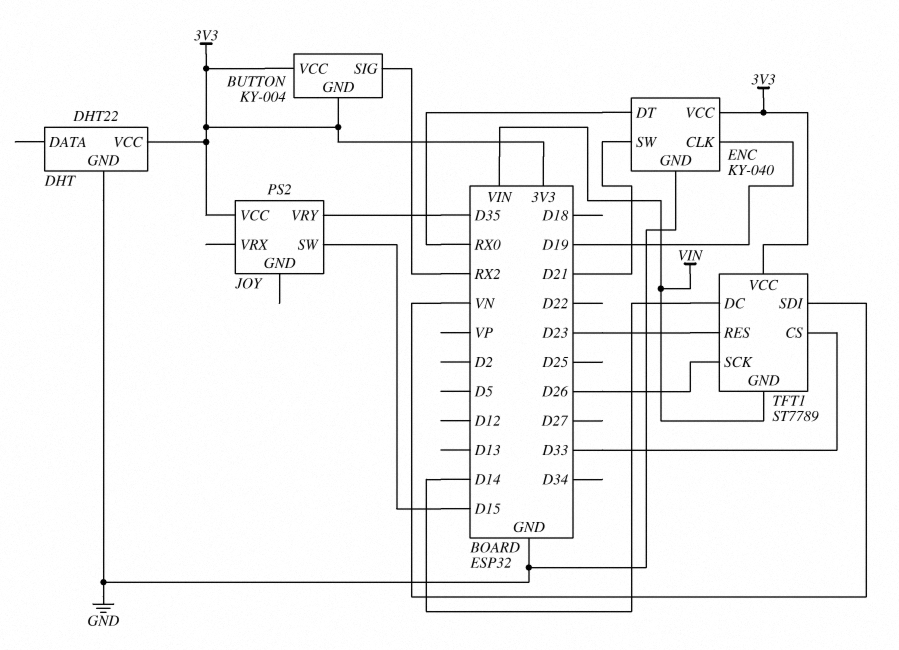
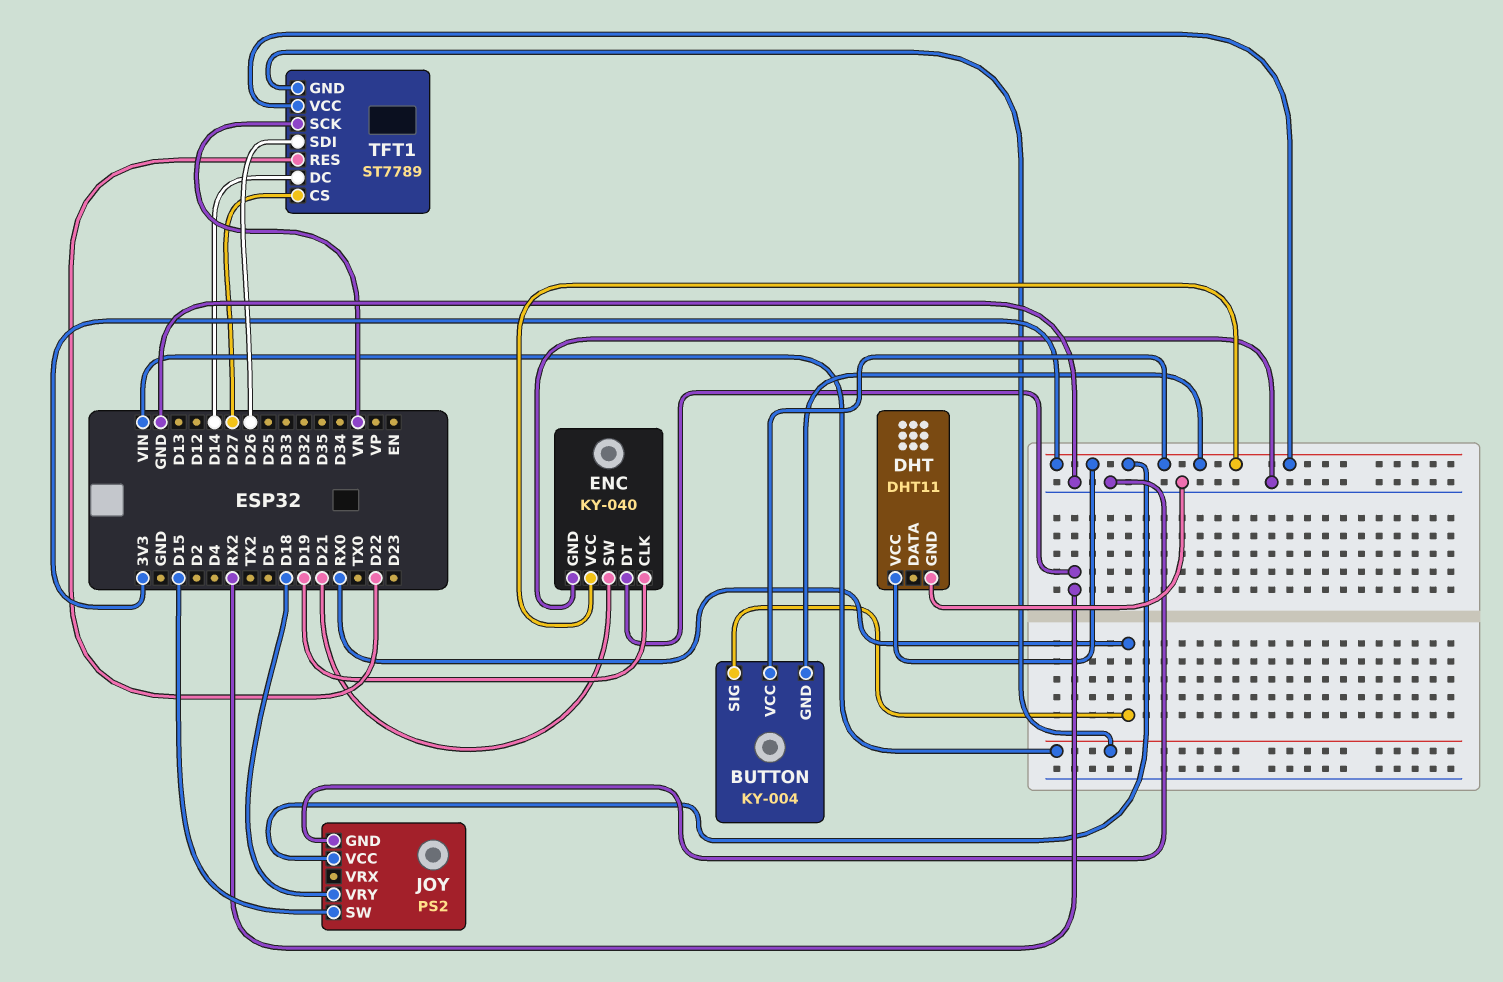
BUTTON pin SIG: RX2 -> RX0
DHT: DHT22 -> DHT11
ENC pin DT: RX0 -> RX2
JOY pin GND: none -> GND
JOY pin VRY: D35 -> D18
TFT1 pin CS: D33 -> D27
TFT1 pin RES: D23 -> D22
TFT1 pin SCK: D26 -> VN
TFT1 pin SDI: VN -> D26

